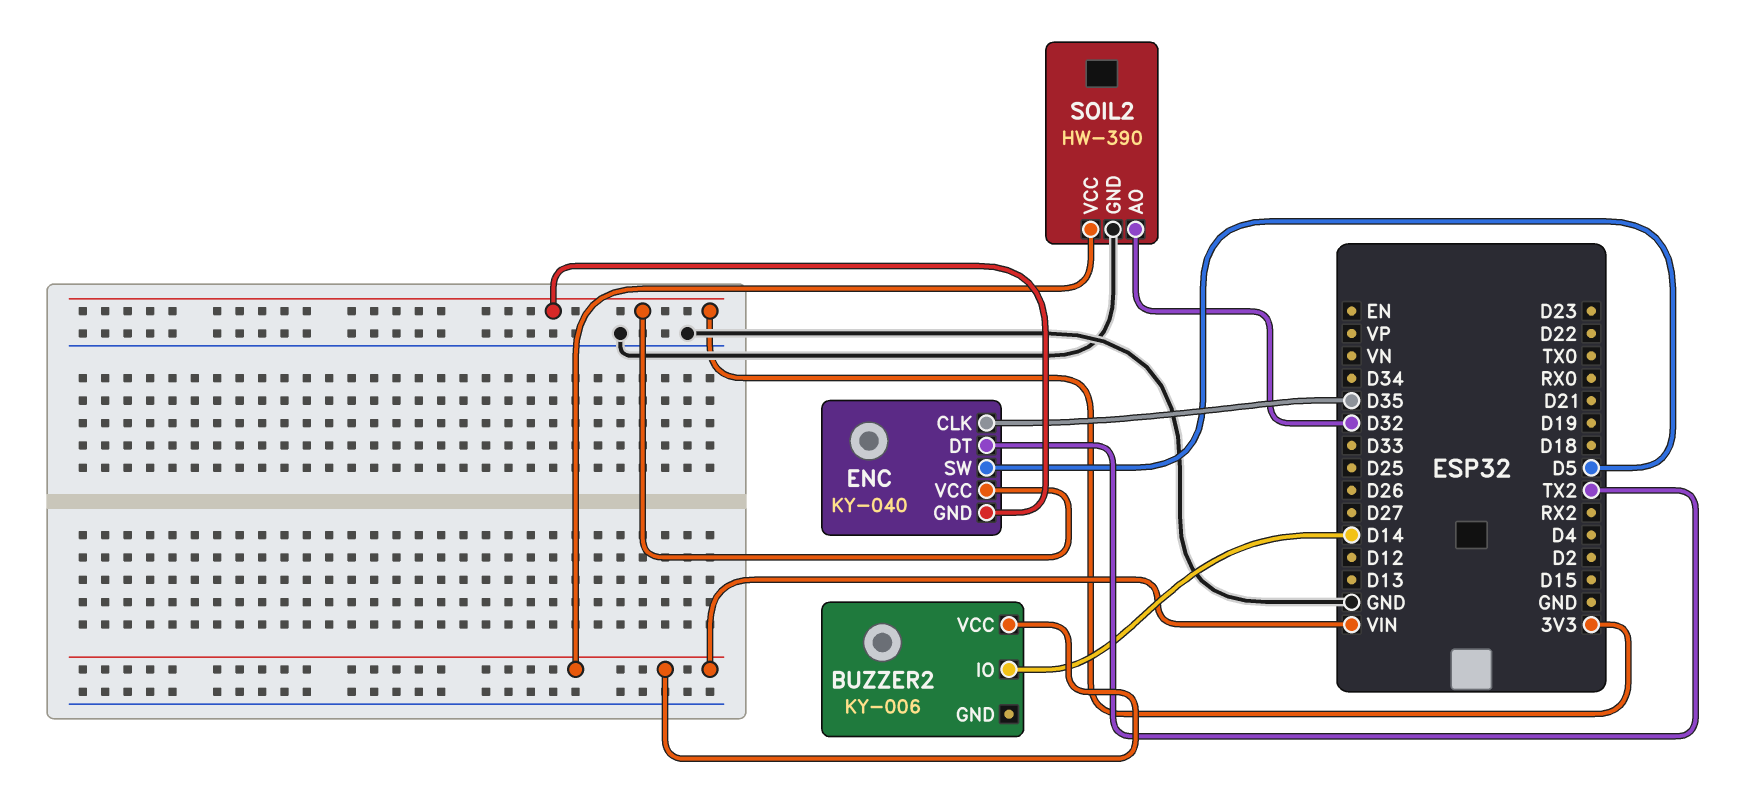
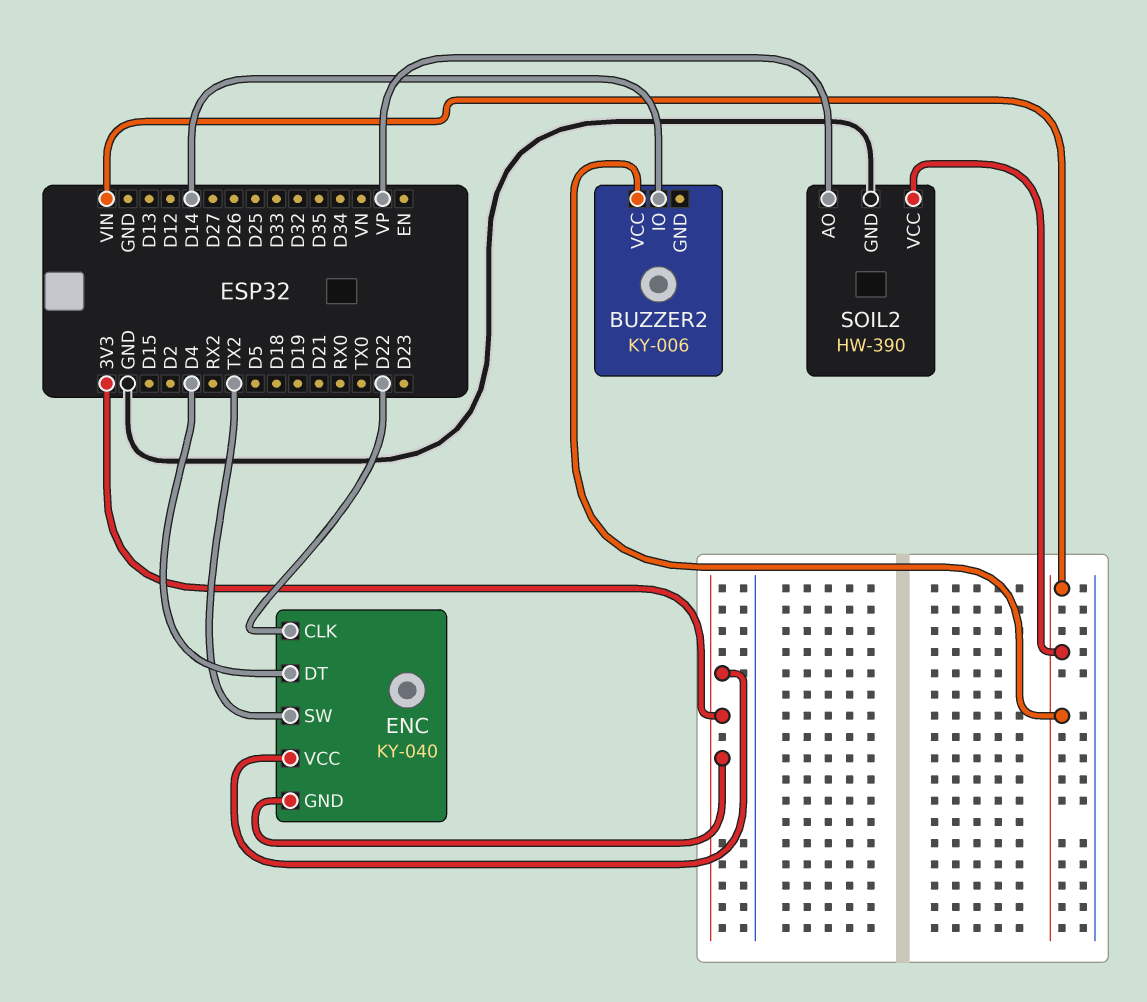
ENC pin CLK: D35 -> D22
ENC pin DT: TX2 -> D4
ENC pin SW: D5 -> TX2
SOIL2 pin AO: D32 -> VP

